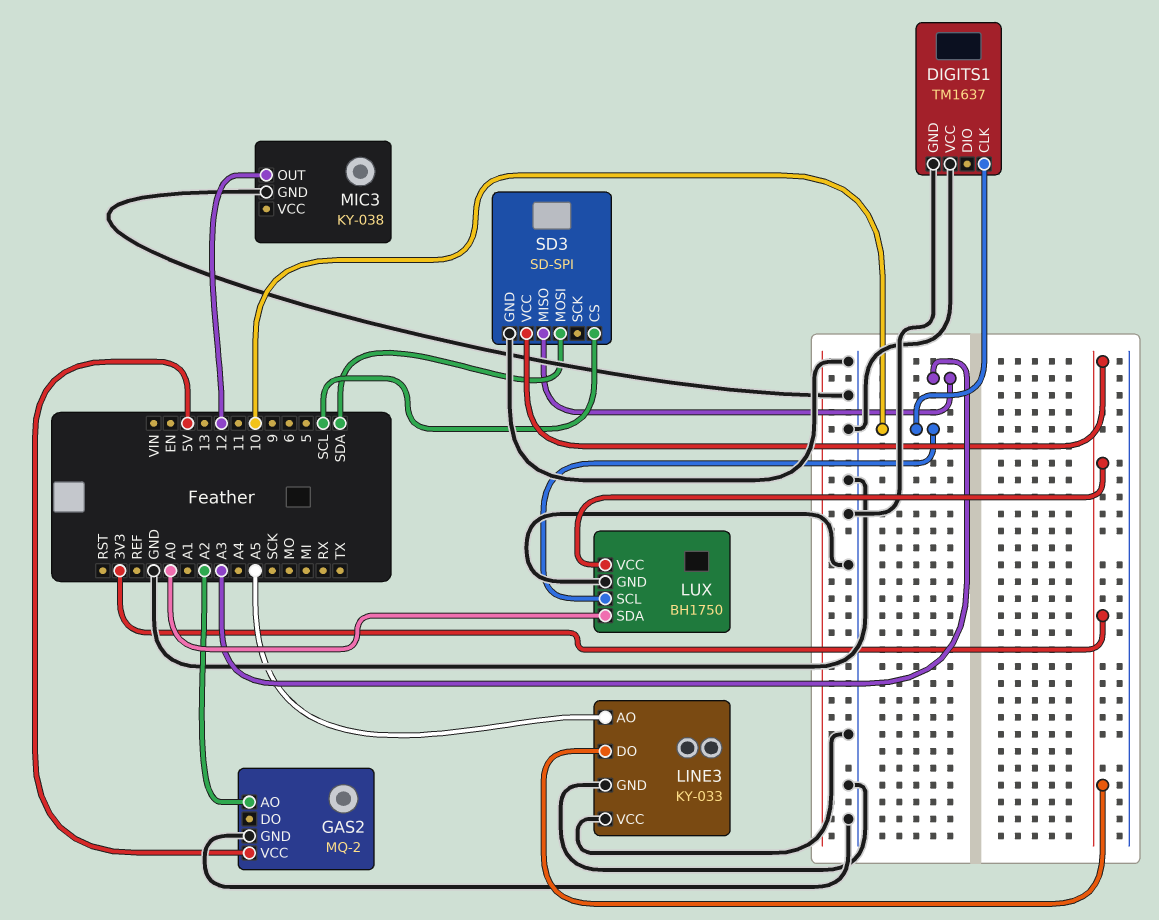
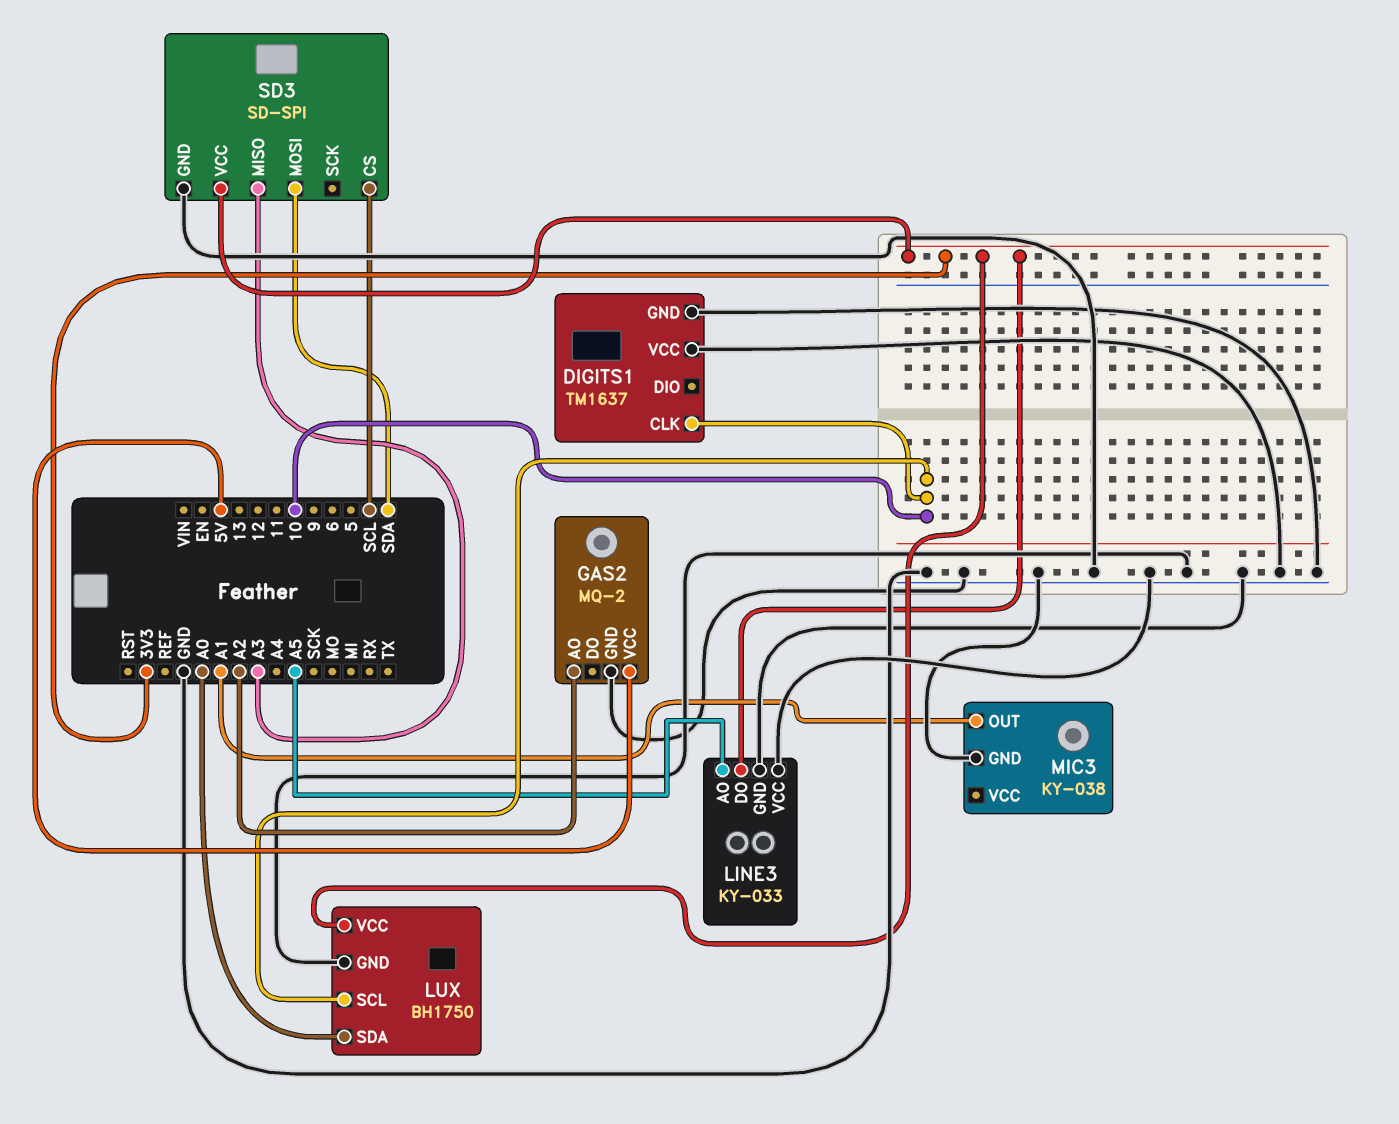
MIC3 pin OUT: 12 -> A1

